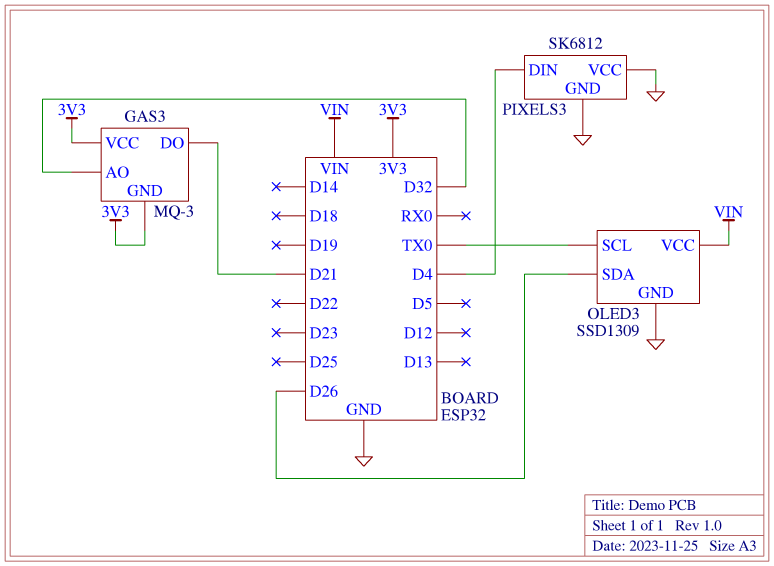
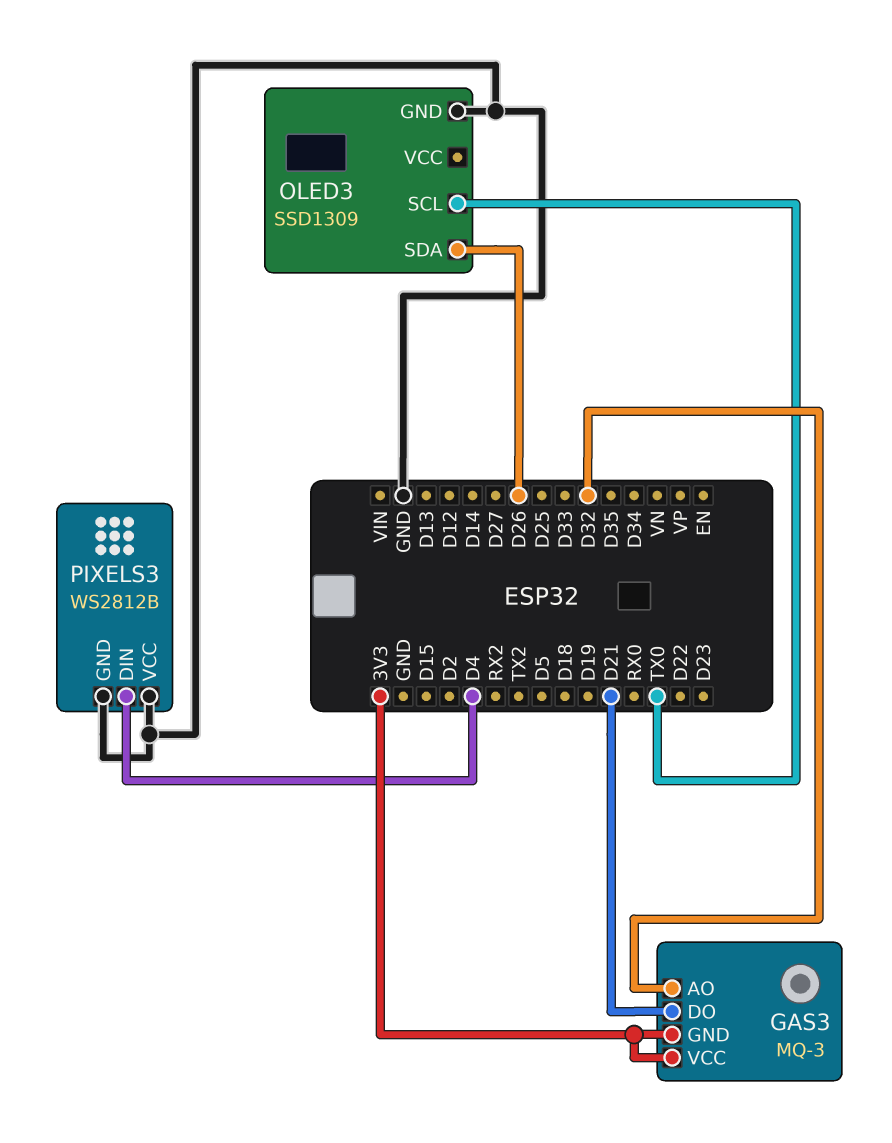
OLED3 pin VCC: VIN -> none
PIXELS3: SK6812 -> WS2812B

